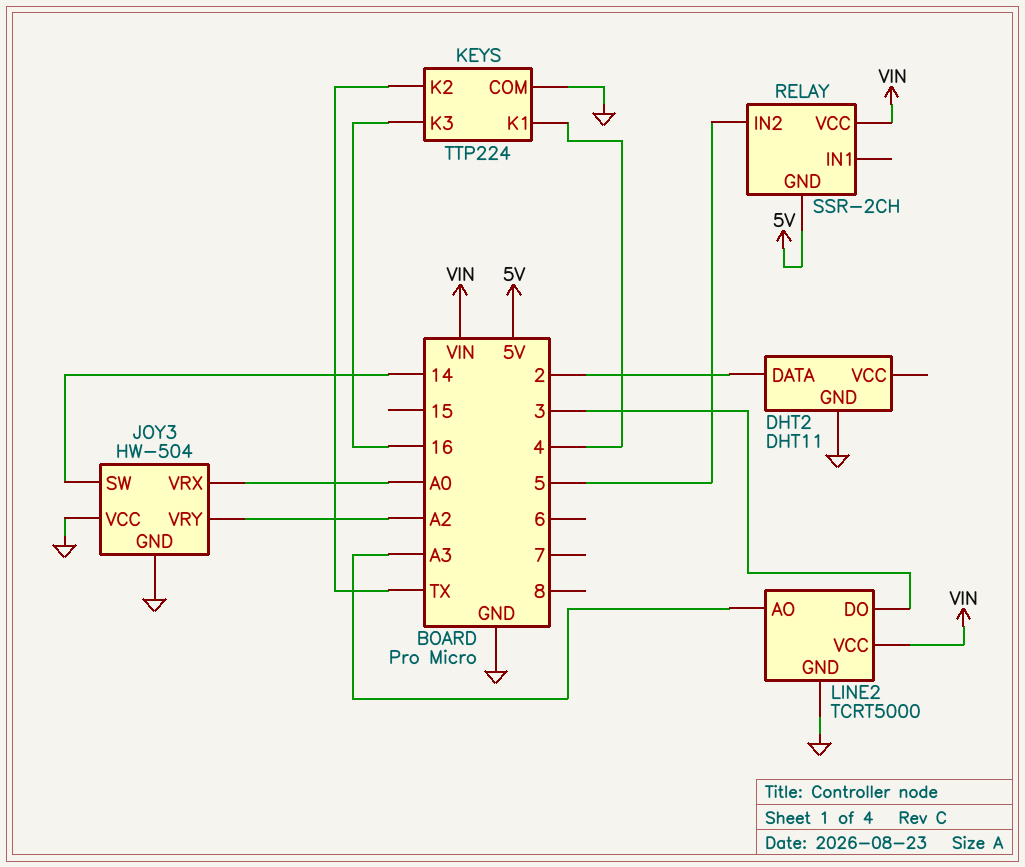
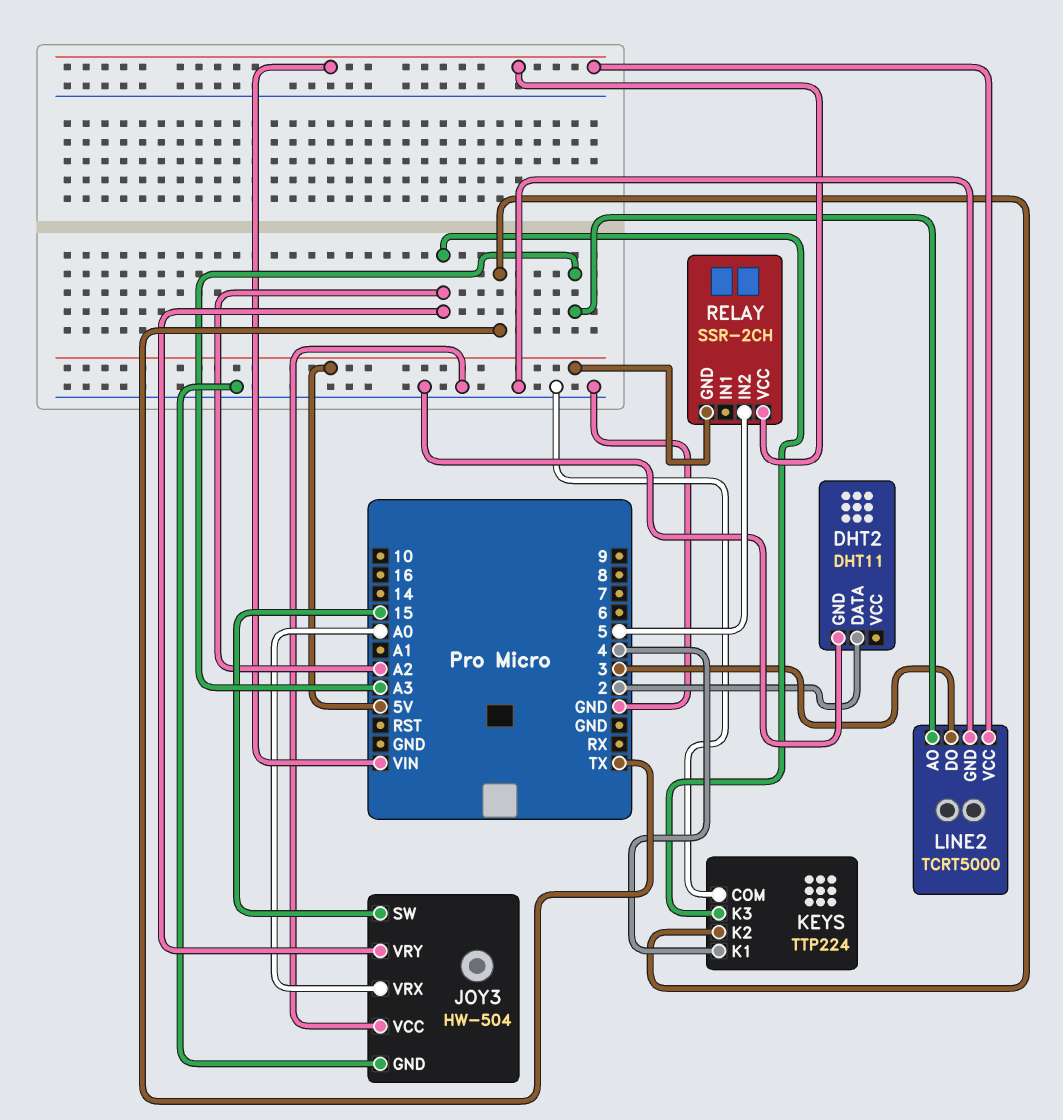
JOY3 pin SW: 14 -> 15
KEYS pin K3: 16 -> A2

